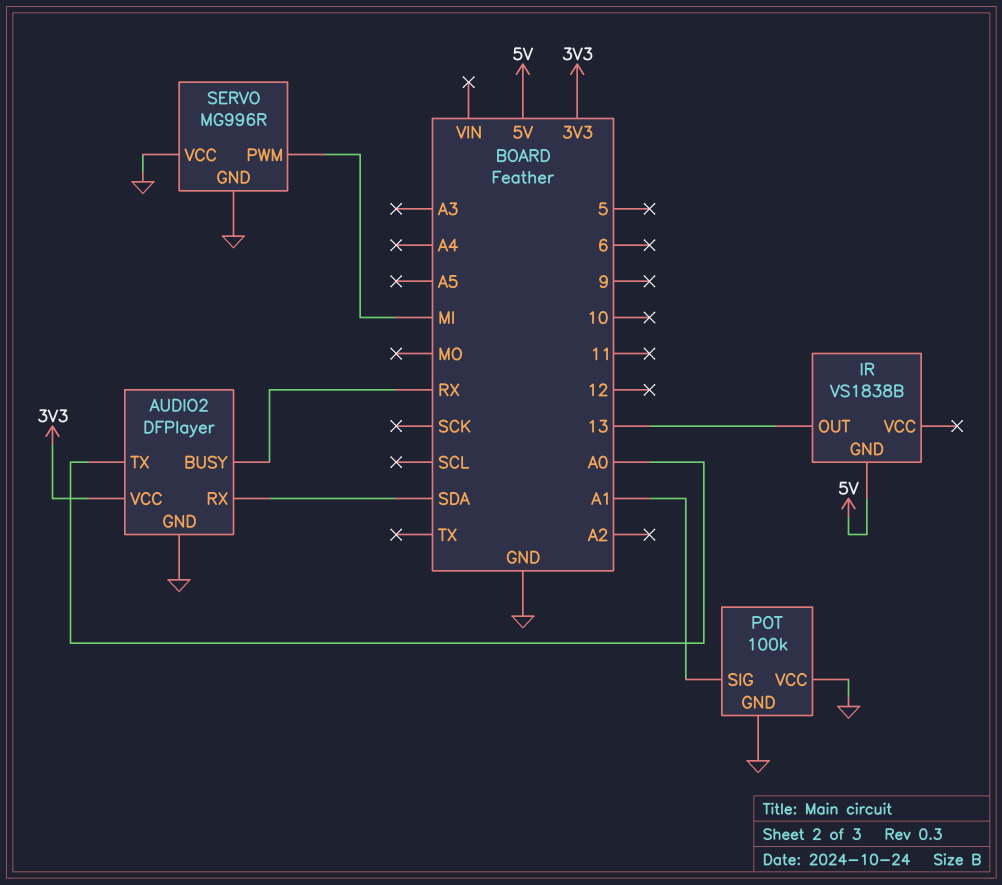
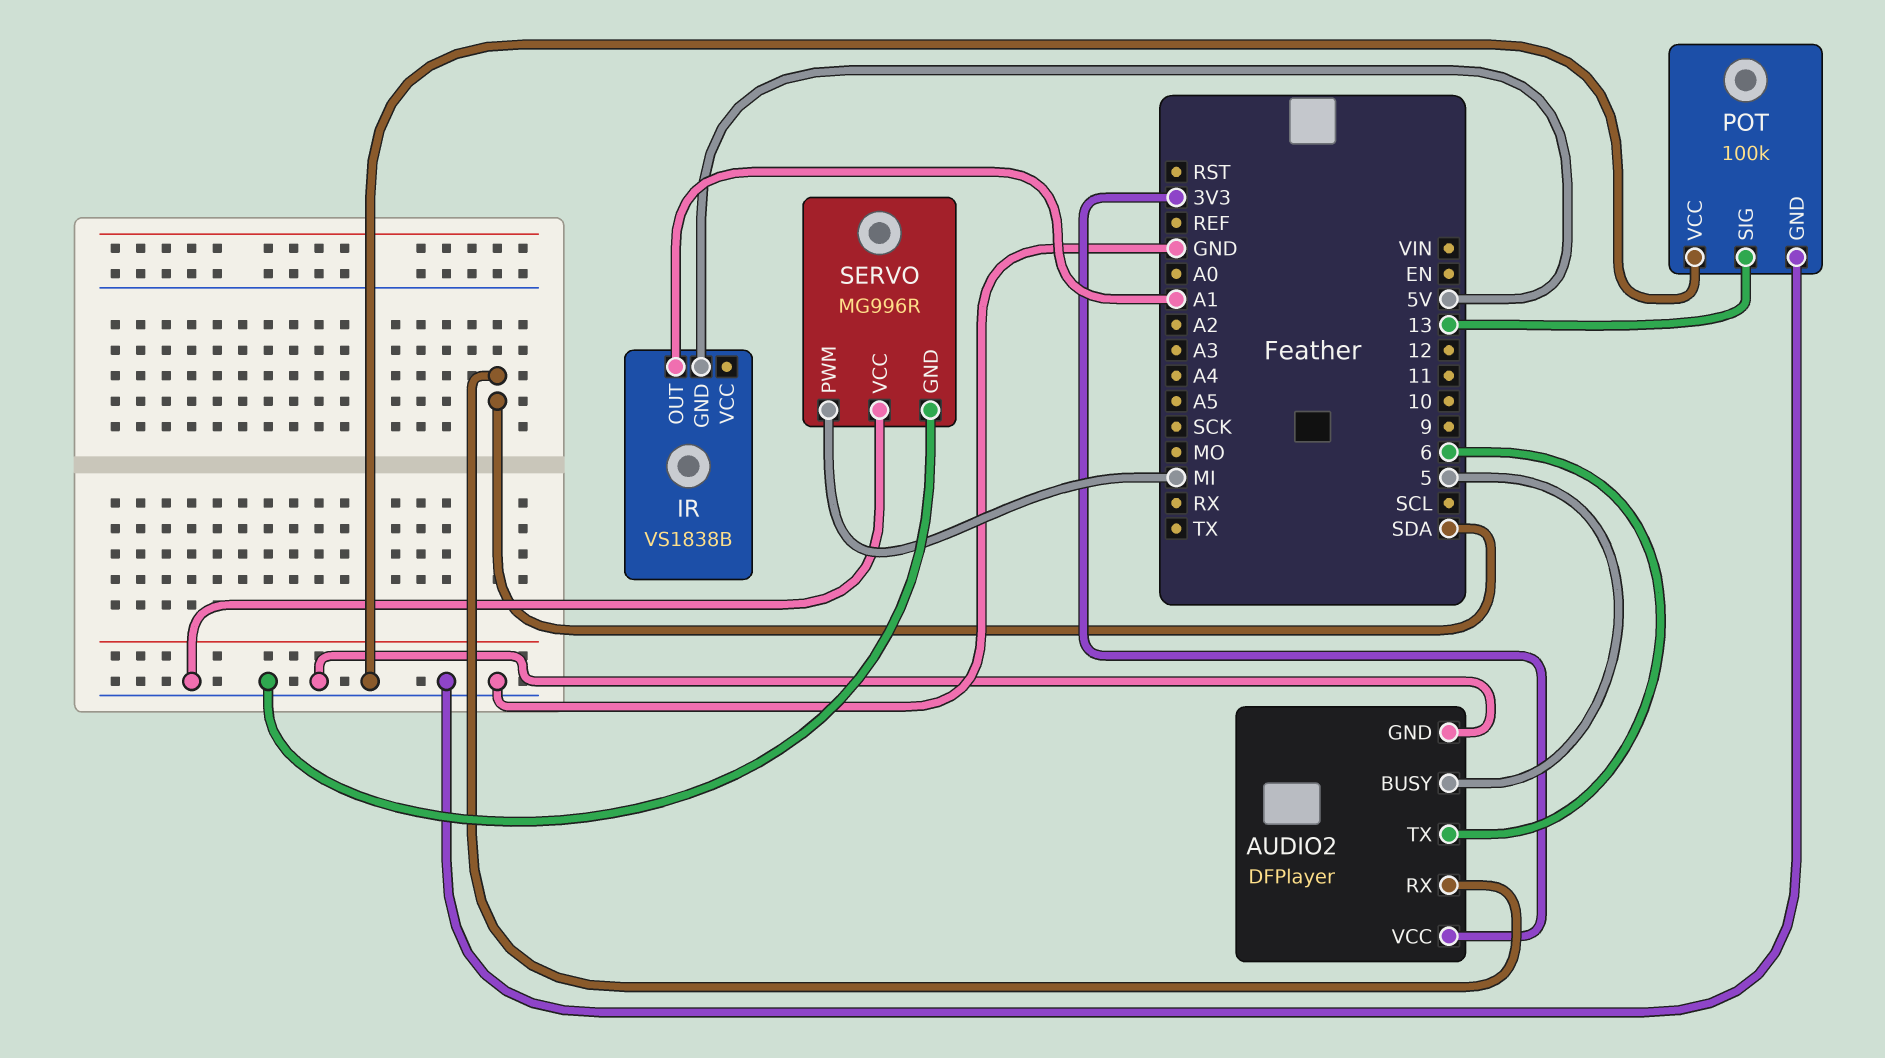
AUDIO2 pin BUSY: RX -> 5
AUDIO2 pin TX: A0 -> 6
IR pin OUT: 13 -> A1
POT pin SIG: A1 -> 13

